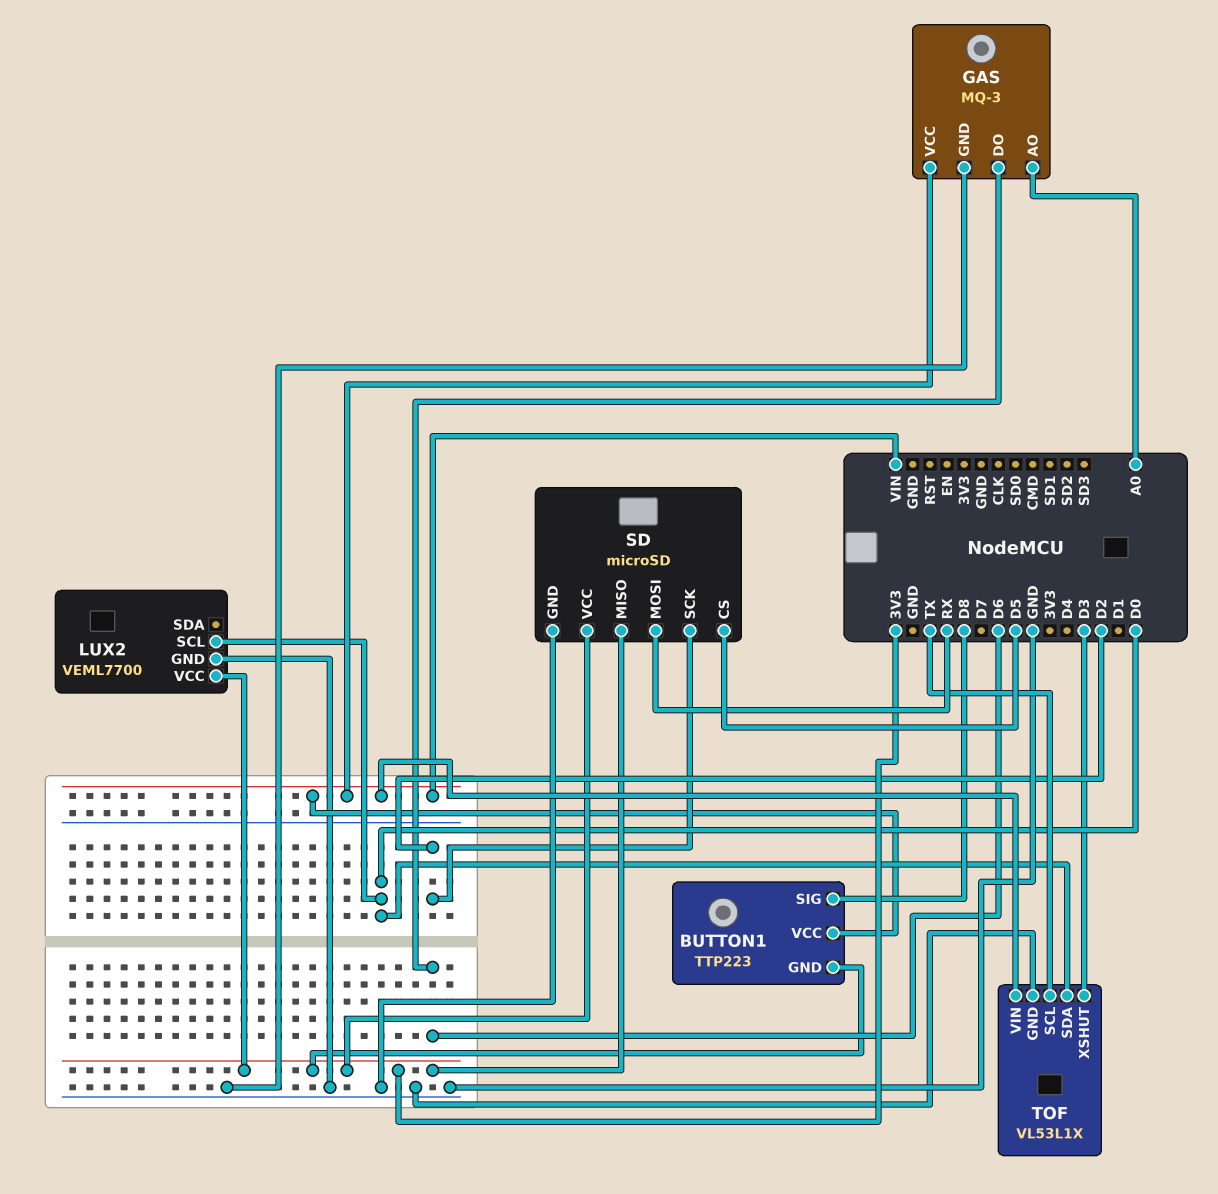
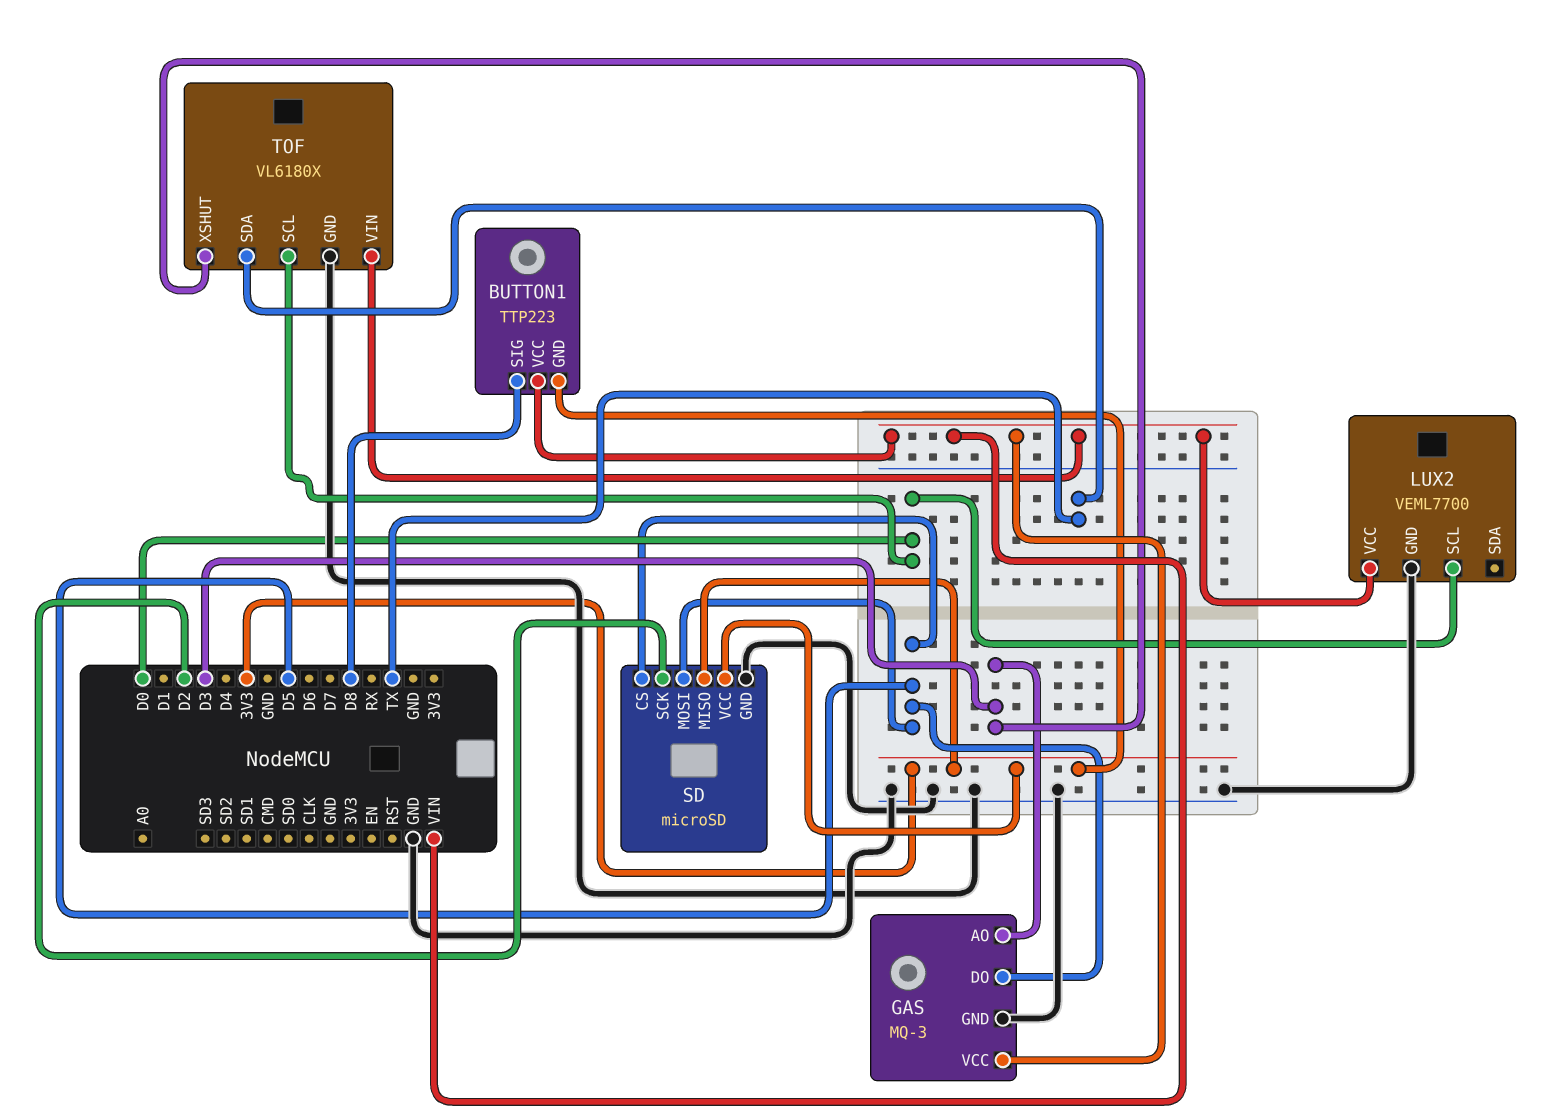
GAS pin AO: A0 -> D3
GAS pin DO: D6 -> D5
LUX2 pin VCC: 3V3 -> VIN
SD pin MOSI: RX -> D5
TOF: VL53L1X -> VL6180X
TOF pin SCL: TX -> D0
TOF pin SDA: D0 -> TX

